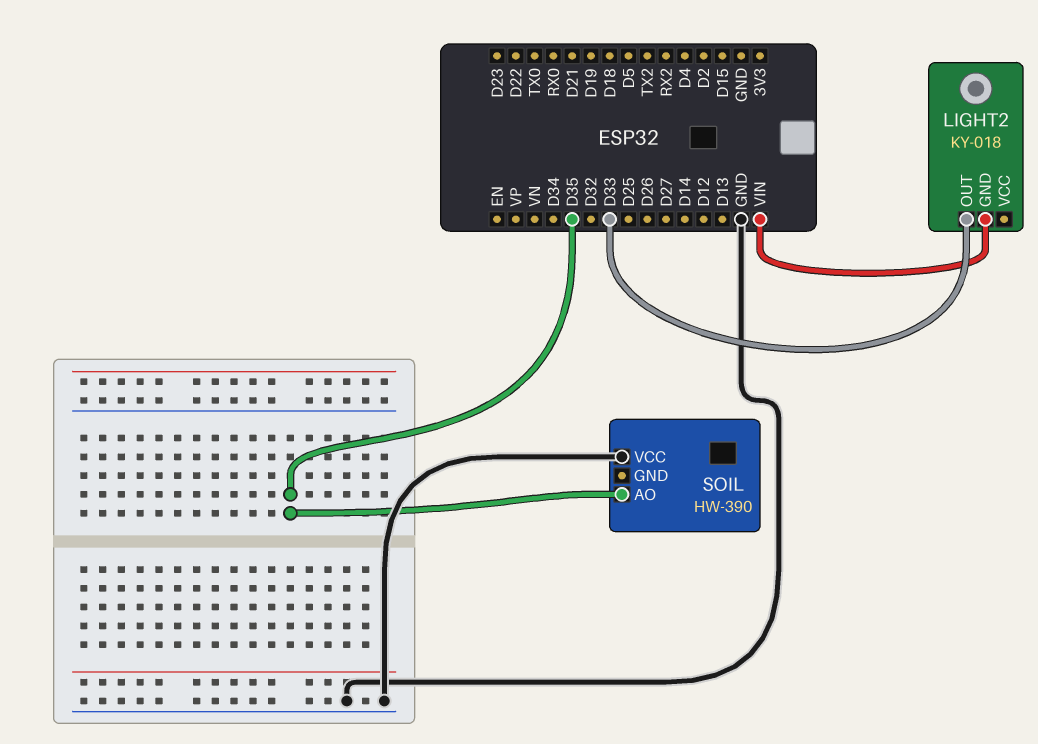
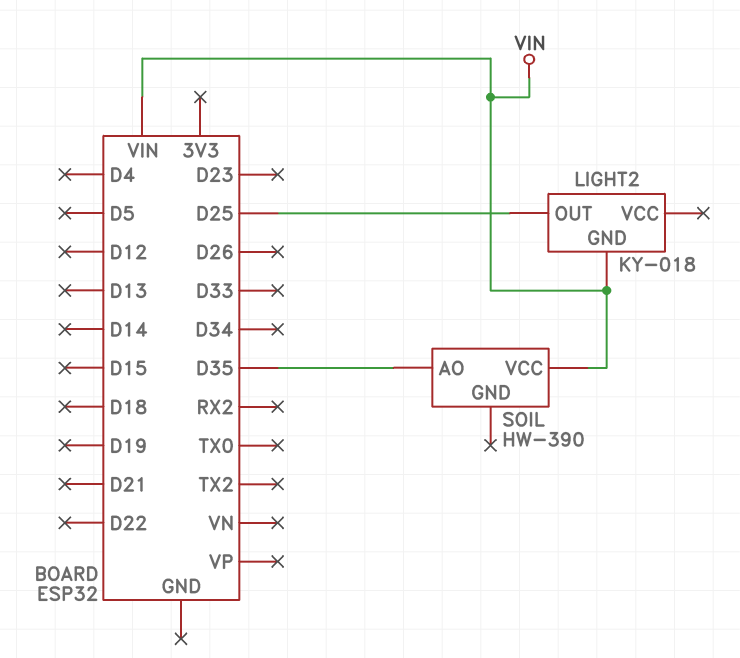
LIGHT2 pin OUT: D33 -> D25
SOIL pin VCC: GND -> VIN

